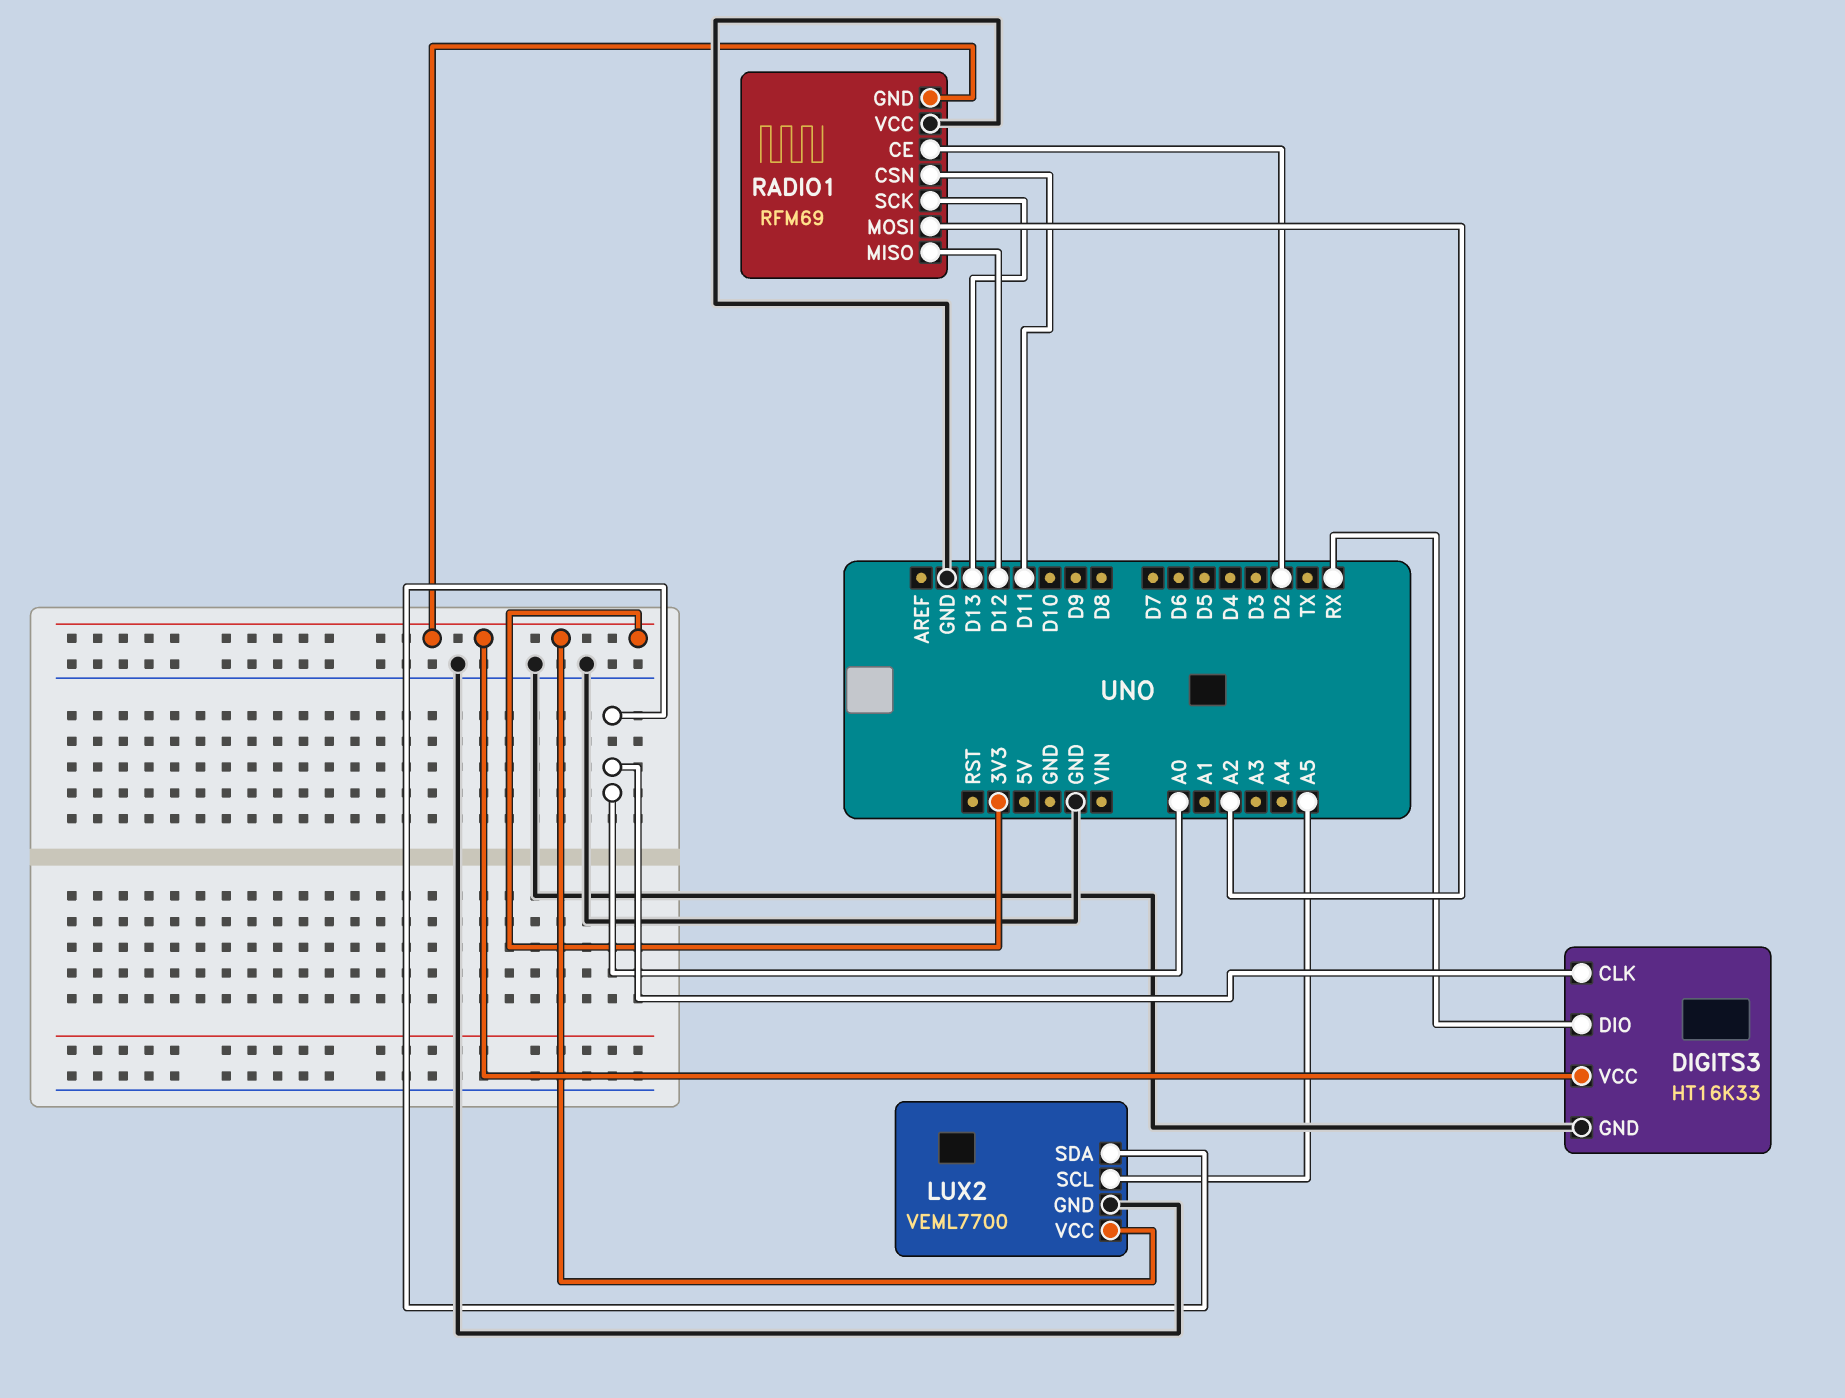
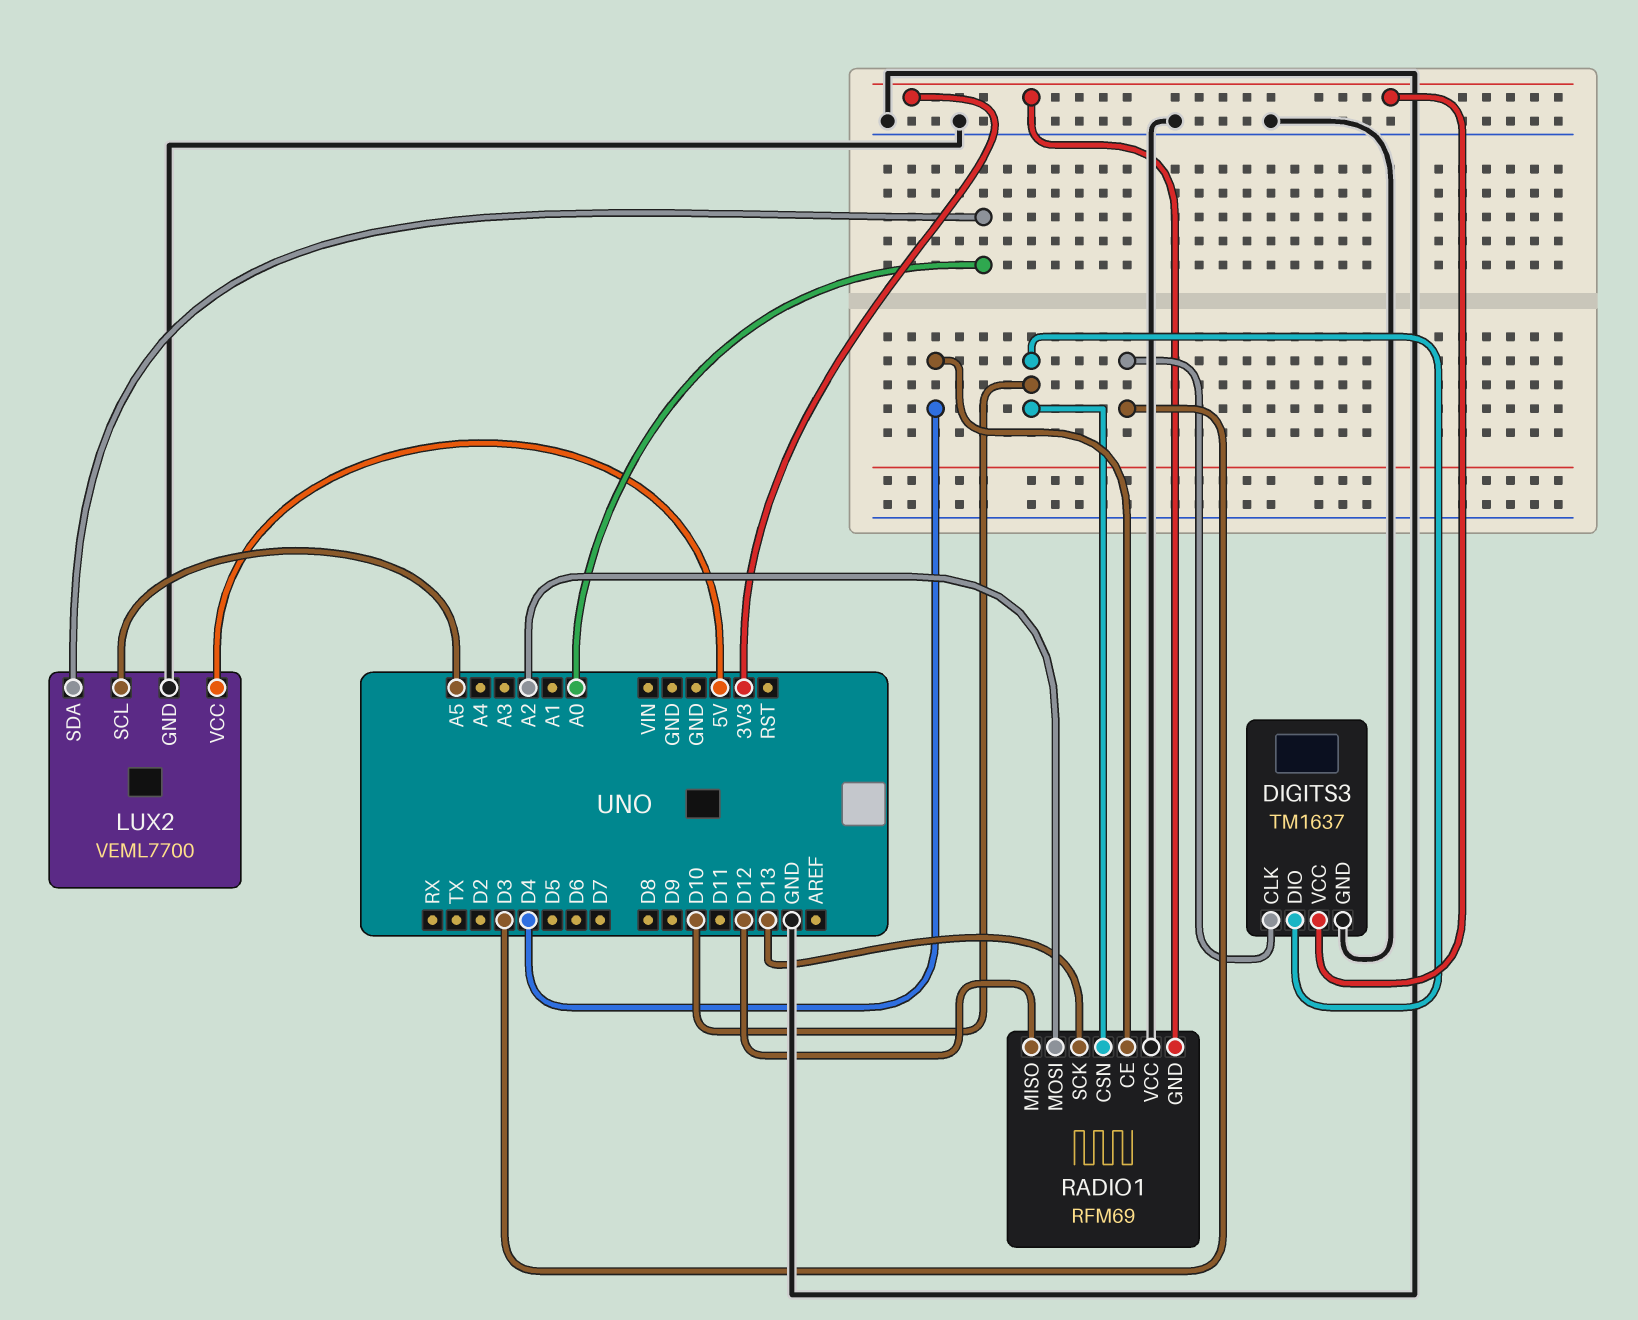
DIGITS3: HT16K33 -> TM1637
DIGITS3 pin CLK: A0 -> D3
DIGITS3 pin DIO: RX -> D10
LUX2 pin VCC: 3V3 -> 5V
RADIO1 pin CE: D2 -> D4
RADIO1 pin CSN: D11 -> D10

